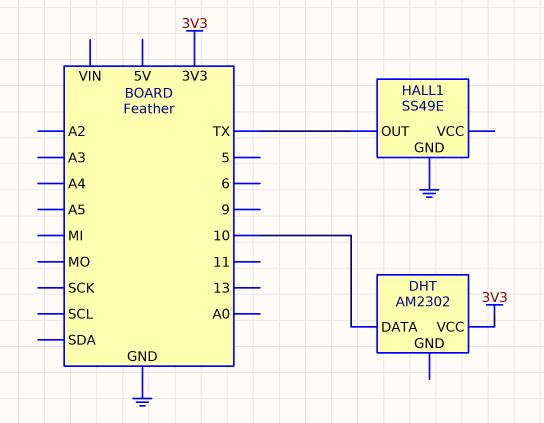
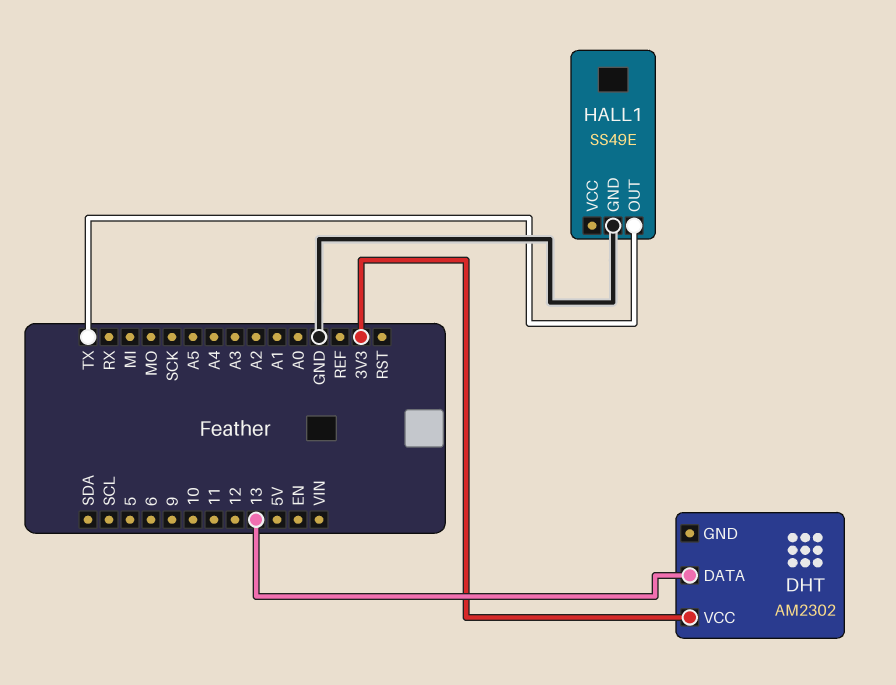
DHT pin DATA: 10 -> 13

